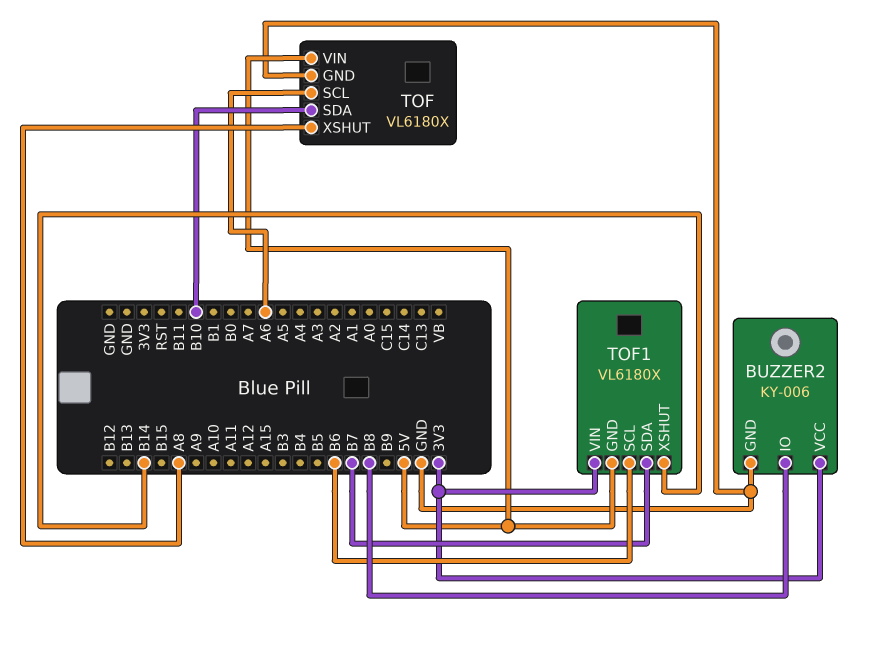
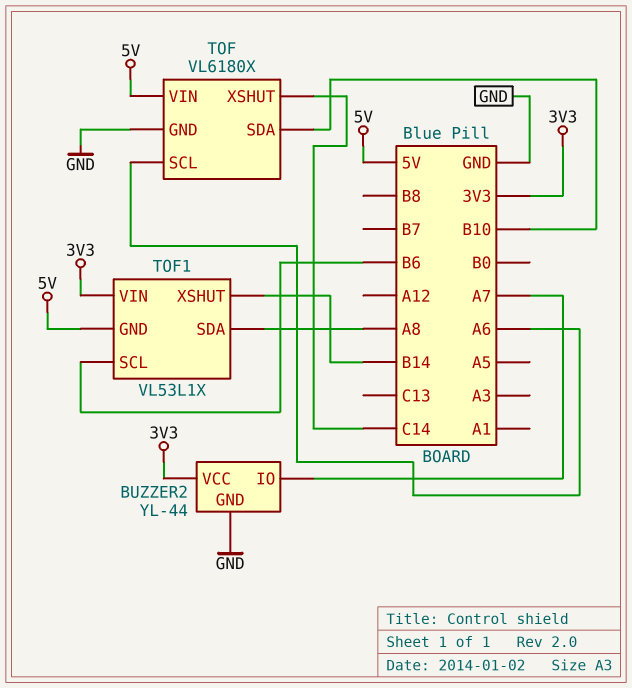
BUZZER2: KY-006 -> YL-44
BUZZER2 pin IO: B8 -> A7
TOF pin XSHUT: A8 -> C14
TOF1: VL6180X -> VL53L1X
TOF1 pin SDA: B7 -> A8

